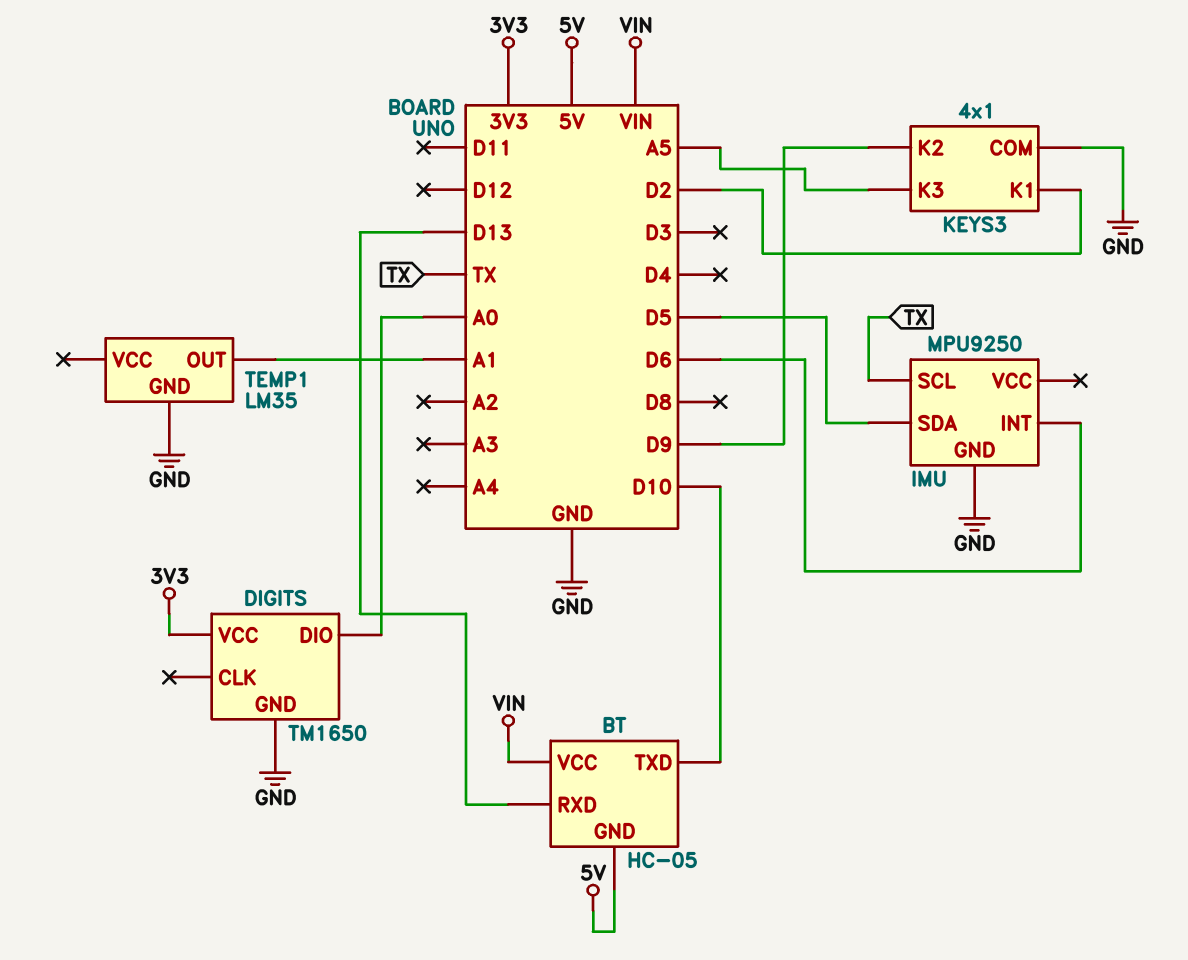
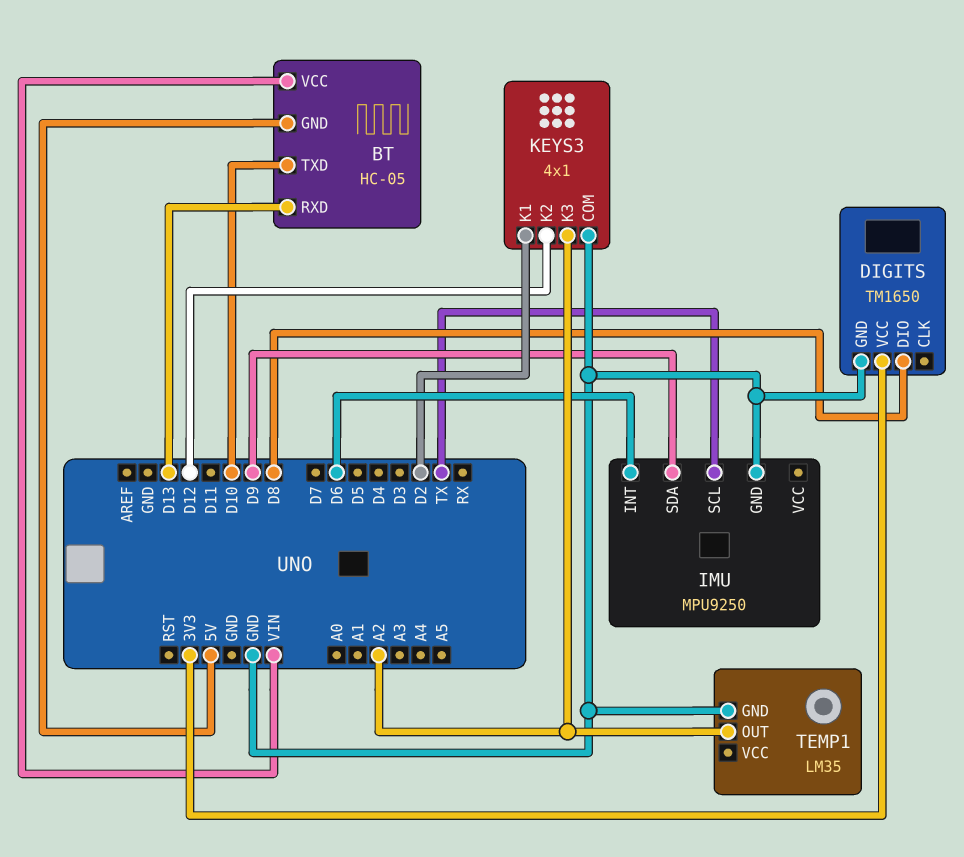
DIGITS pin DIO: A0 -> D8
IMU pin SDA: D5 -> D9
KEYS3 pin K2: D9 -> D12
KEYS3 pin K3: A5 -> A2
TEMP1 pin OUT: A1 -> A2

